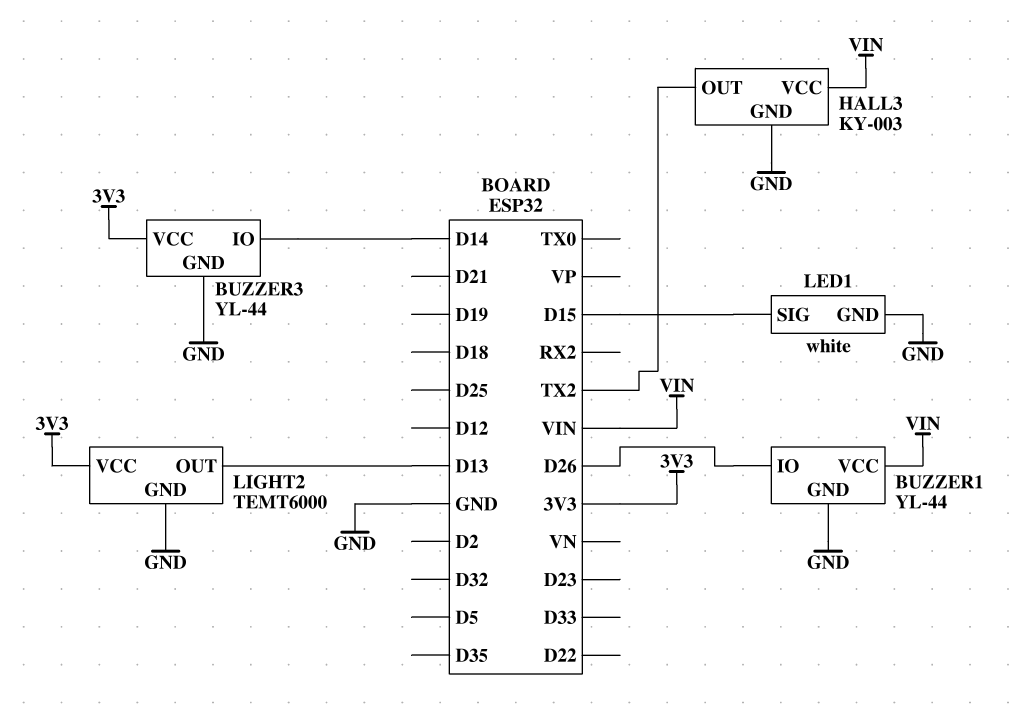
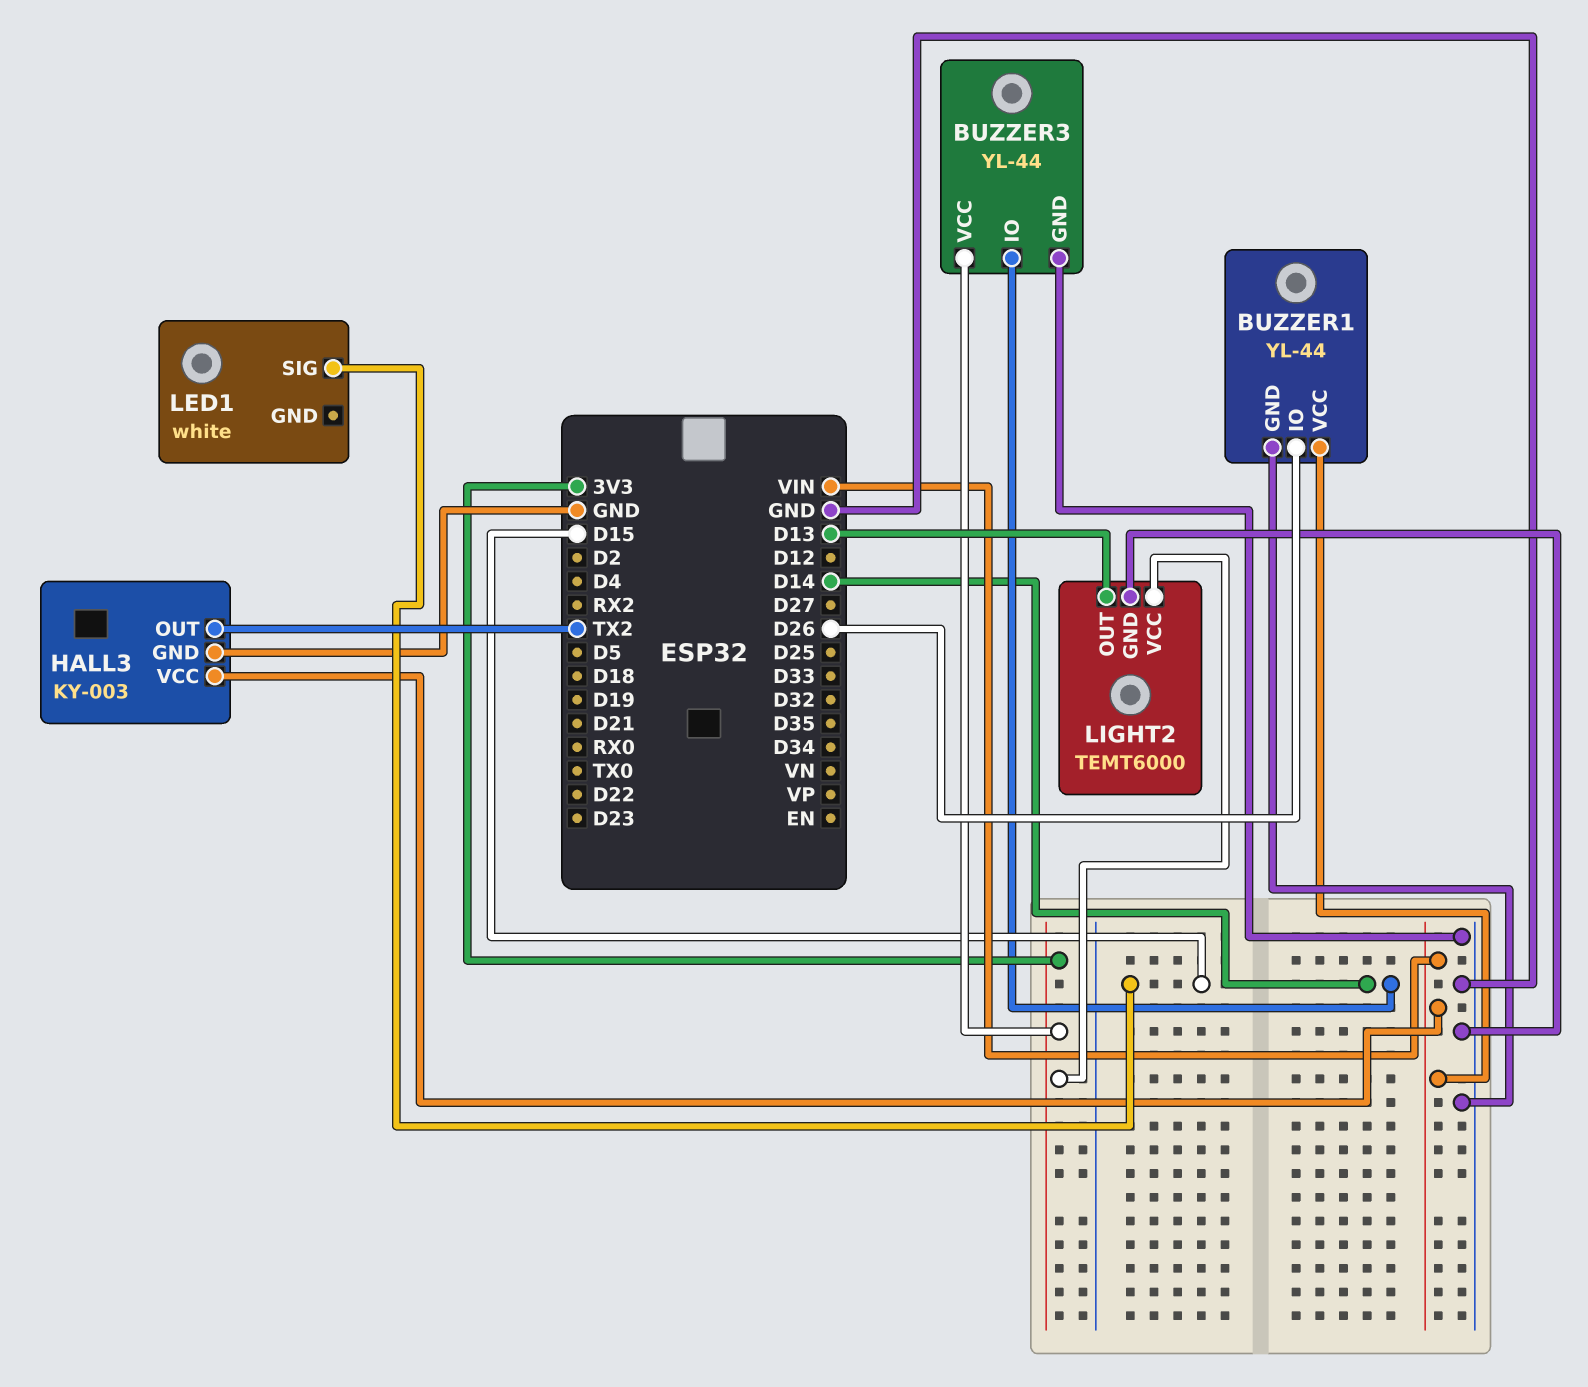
LED1 pin GND: GND -> none

